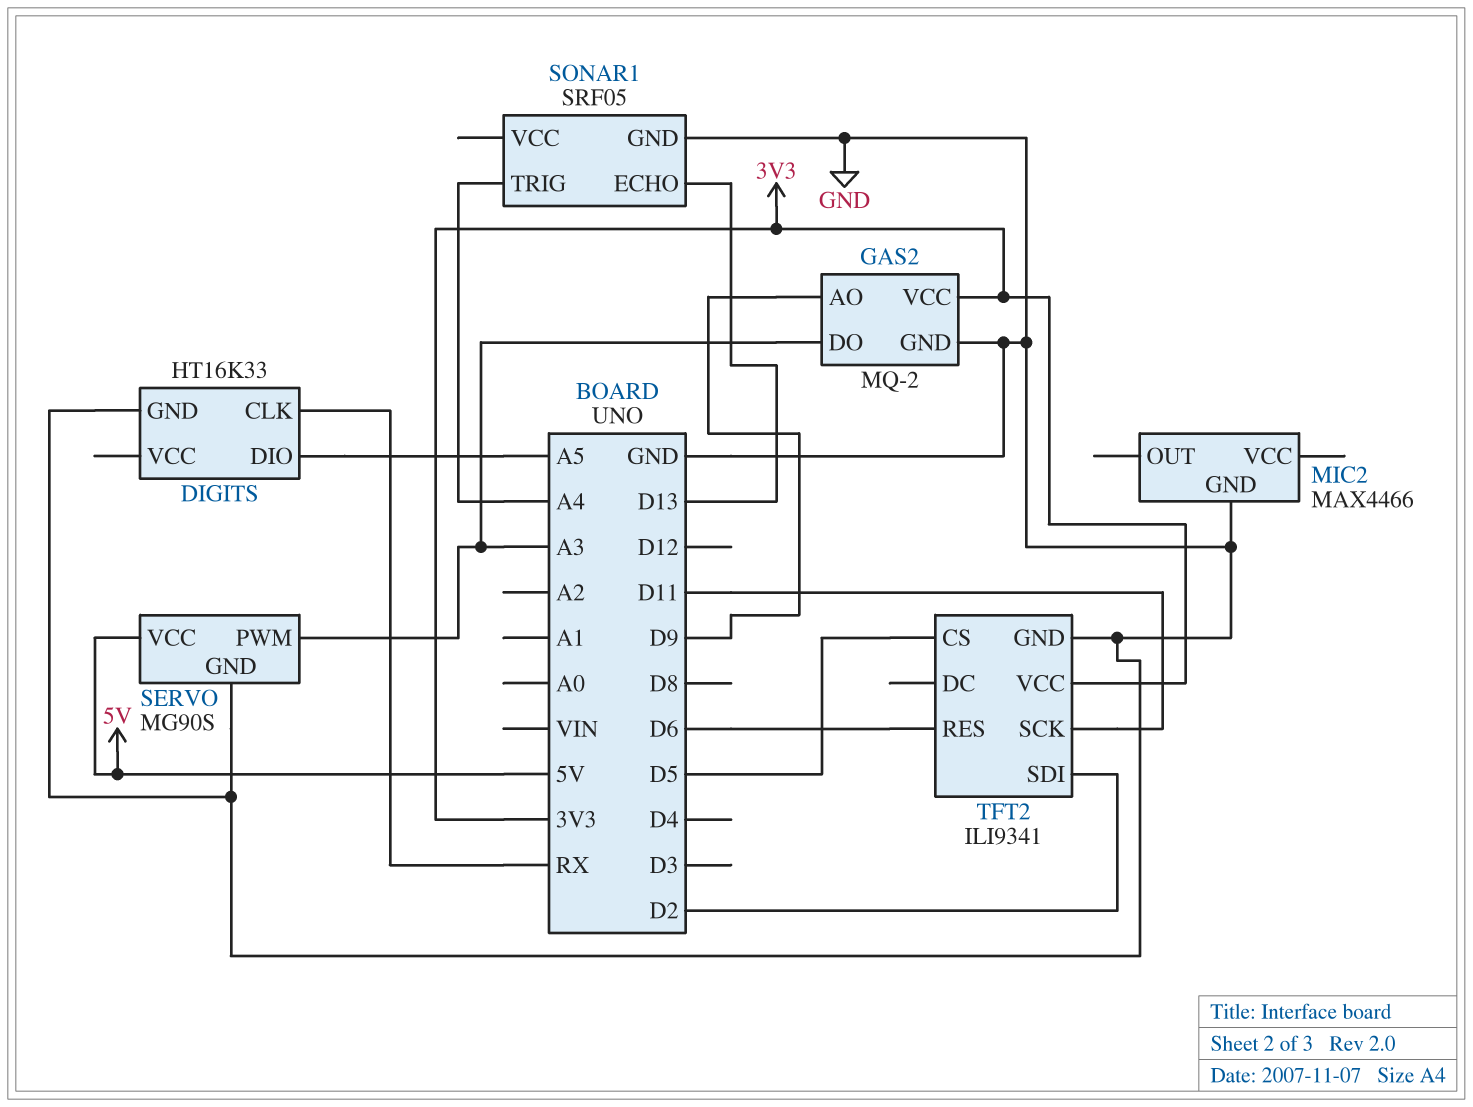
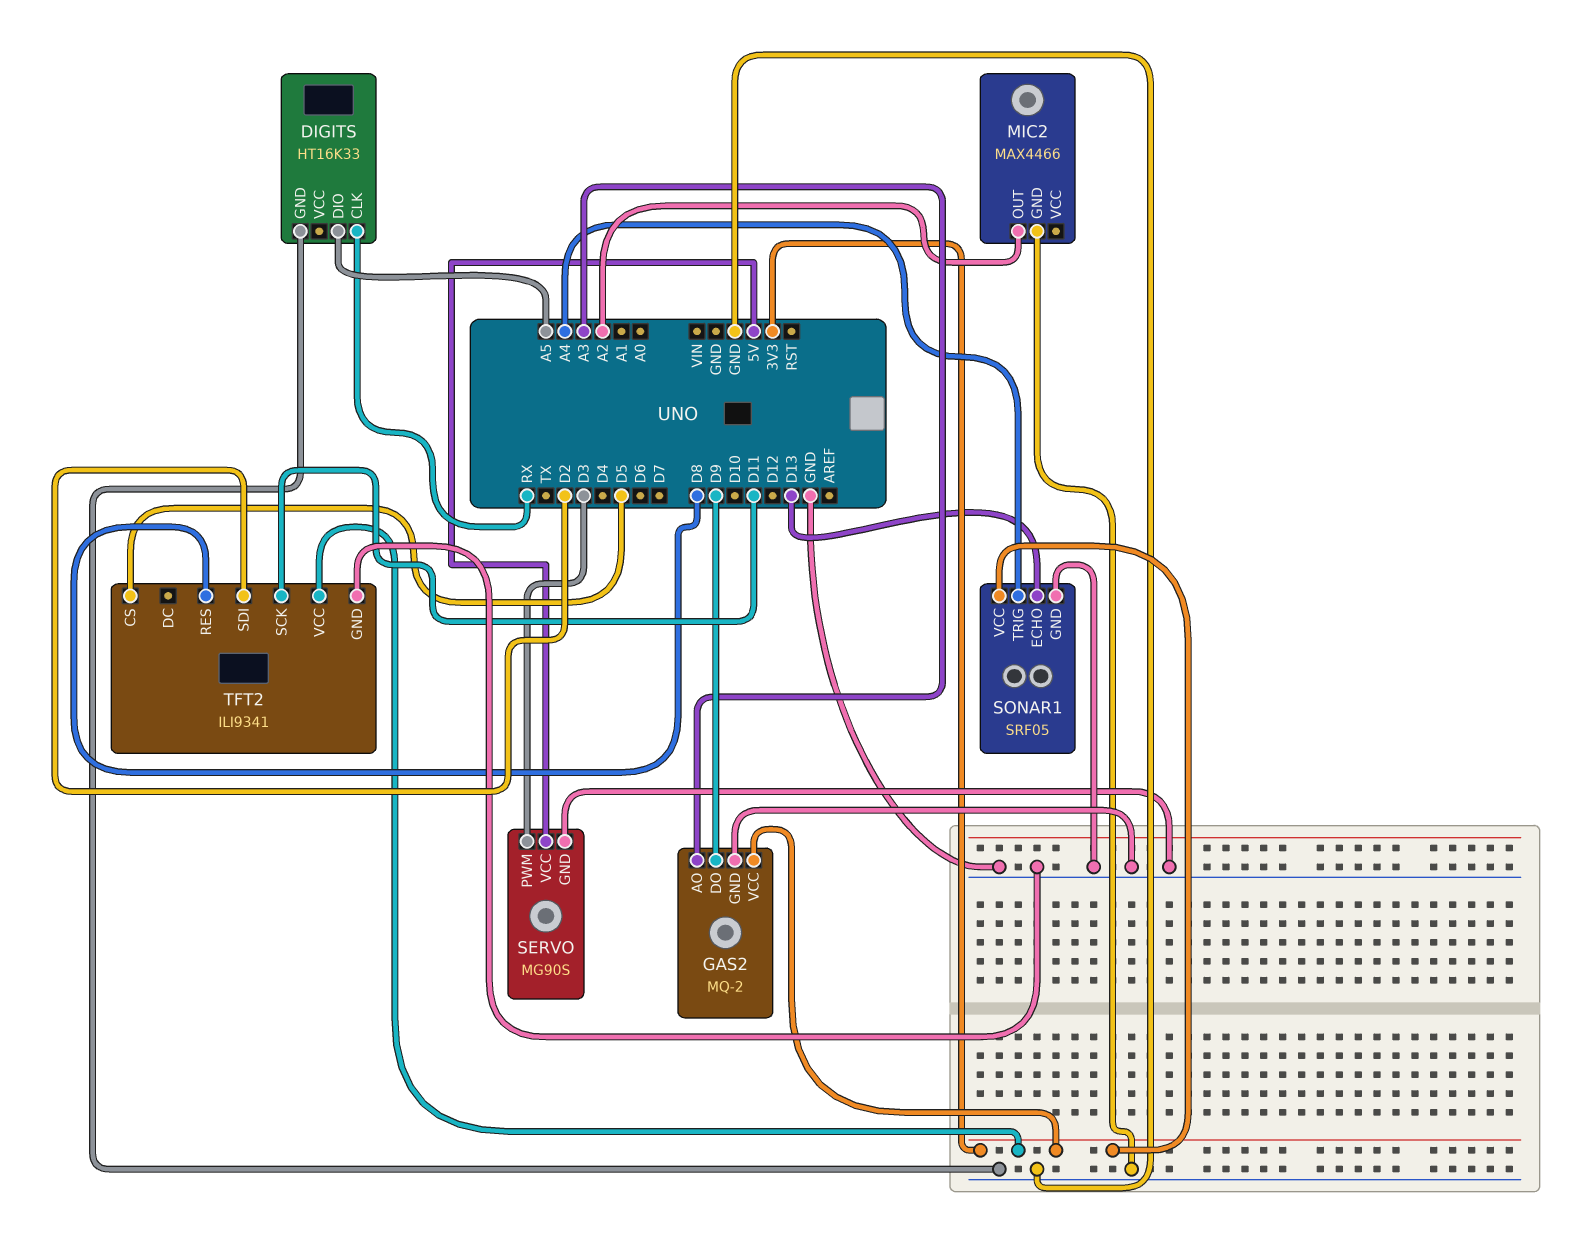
GAS2 pin AO: D9 -> A3
GAS2 pin DO: A3 -> D9
MIC2 pin OUT: none -> A2
SERVO pin PWM: A3 -> D3
SONAR1 pin VCC: none -> 3V3
TFT2 pin RES: D6 -> D8

